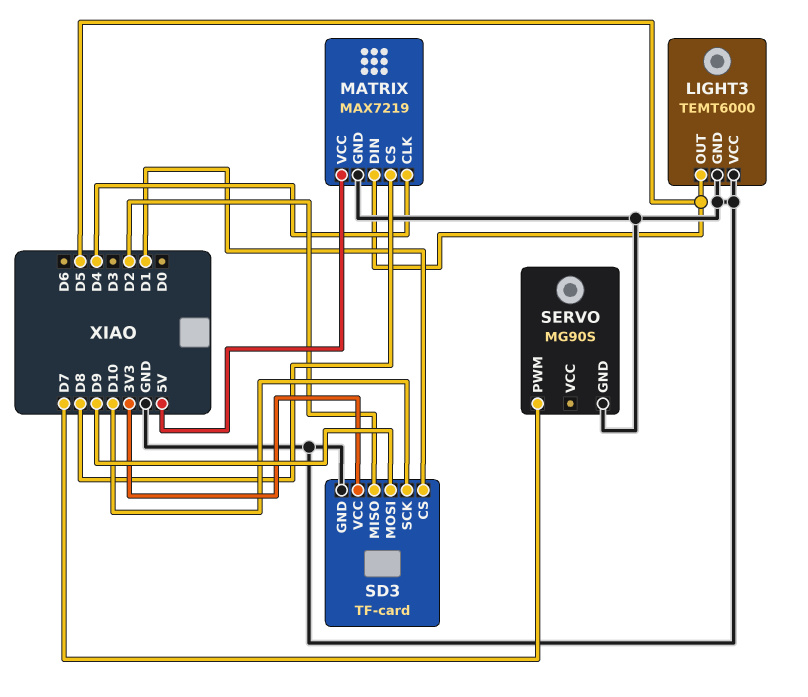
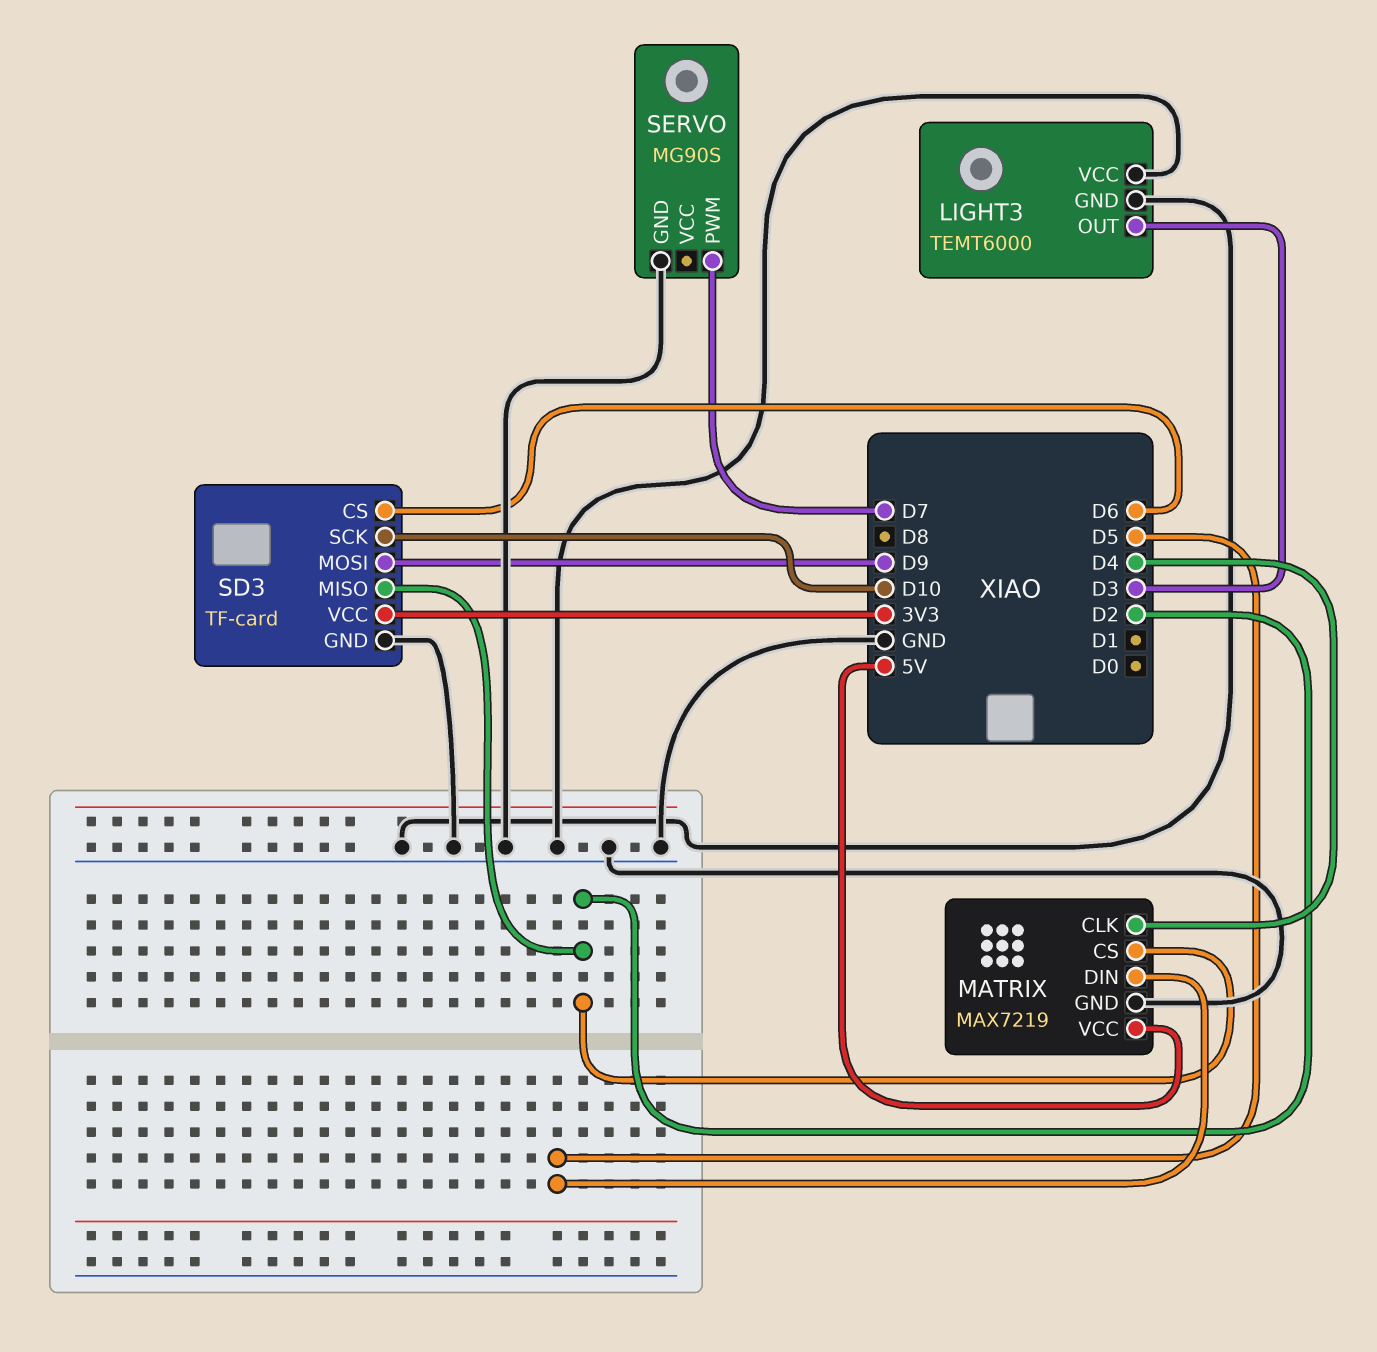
LIGHT3 pin OUT: D5 -> D3
MATRIX pin CS: D8 -> D2
SD3 pin CS: D1 -> D6

